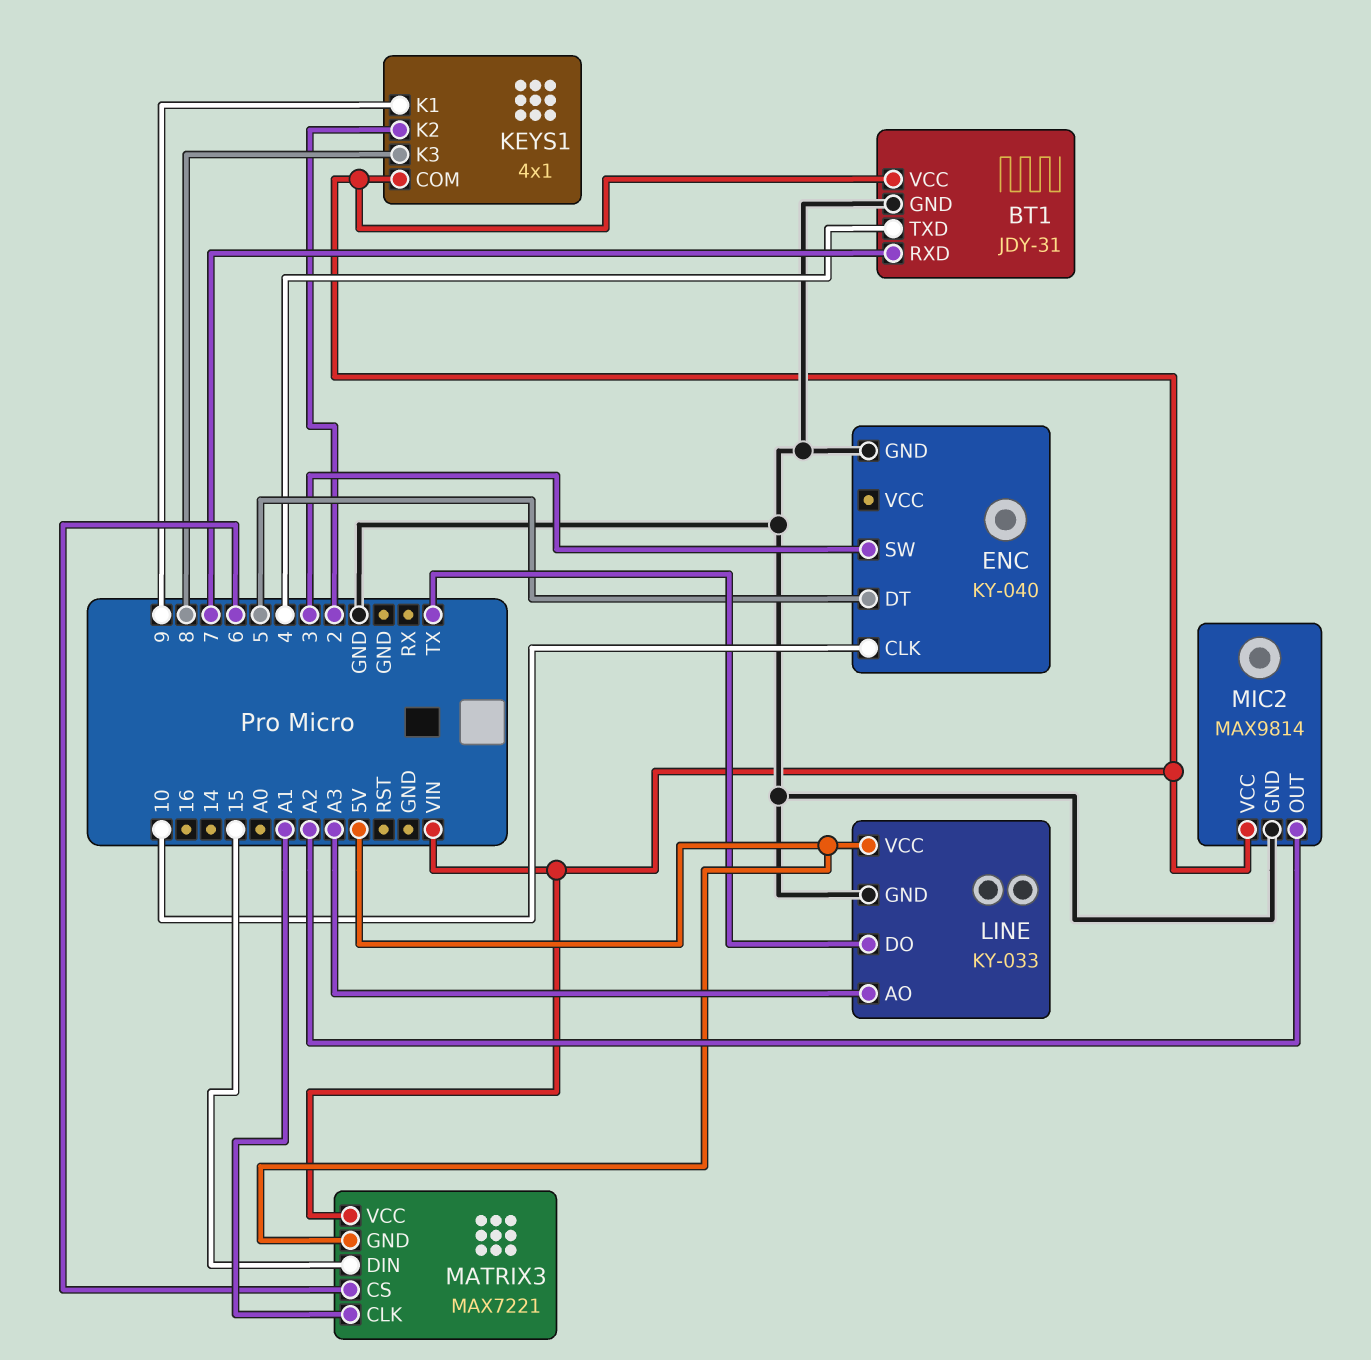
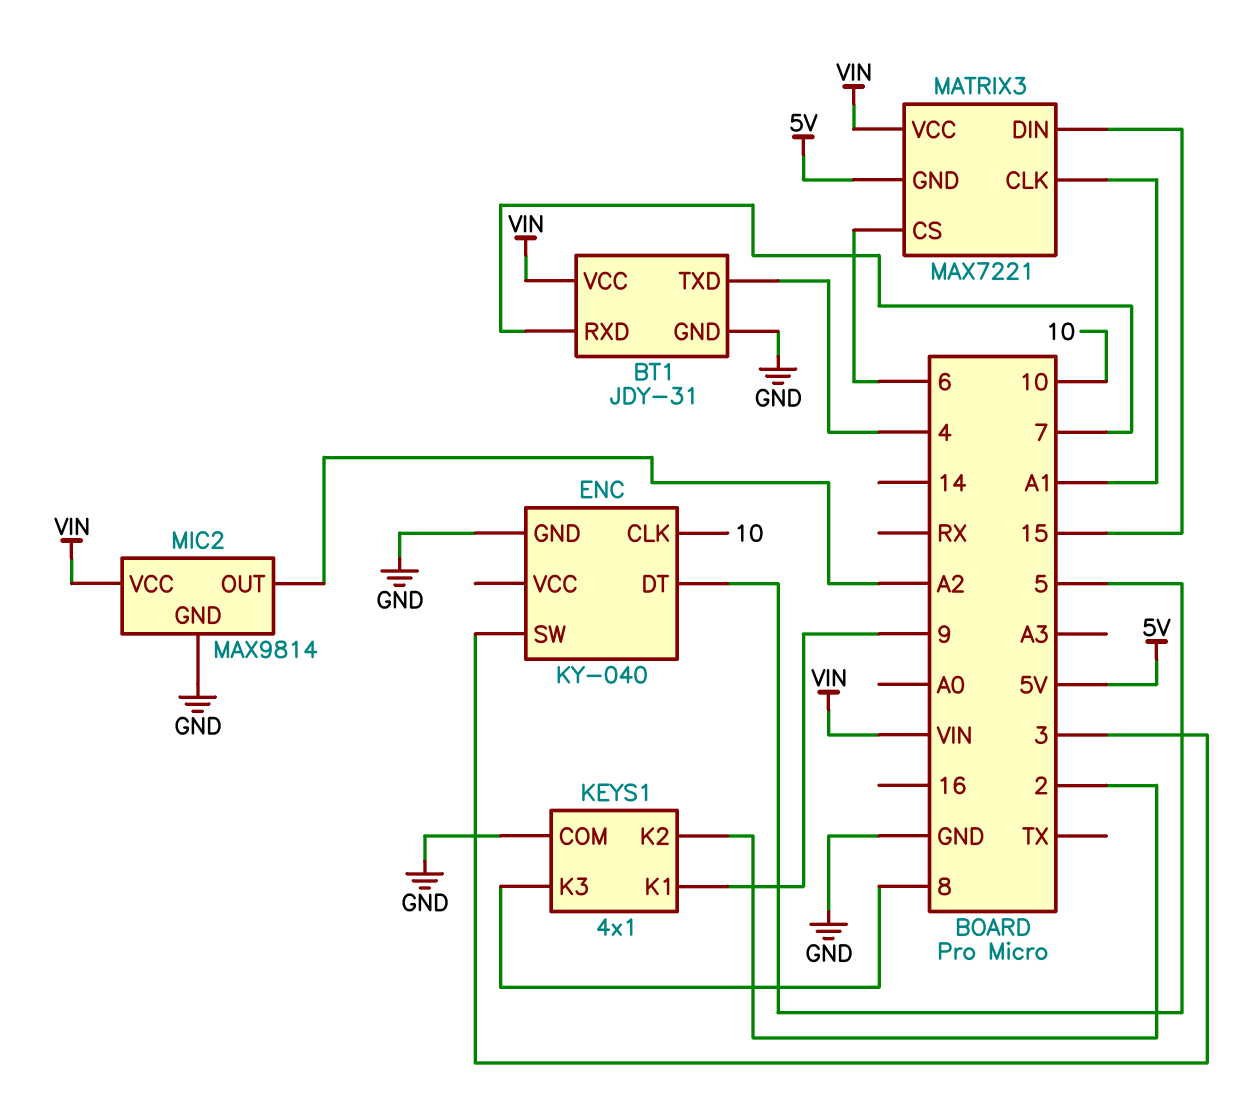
KEYS1 pin COM: VIN -> GND
LINE: KY-033 -> none
LINE pin AO: A3 -> none
LINE pin DO: TX -> none
LINE pin GND: GND -> none
LINE pin VCC: 5V -> none

